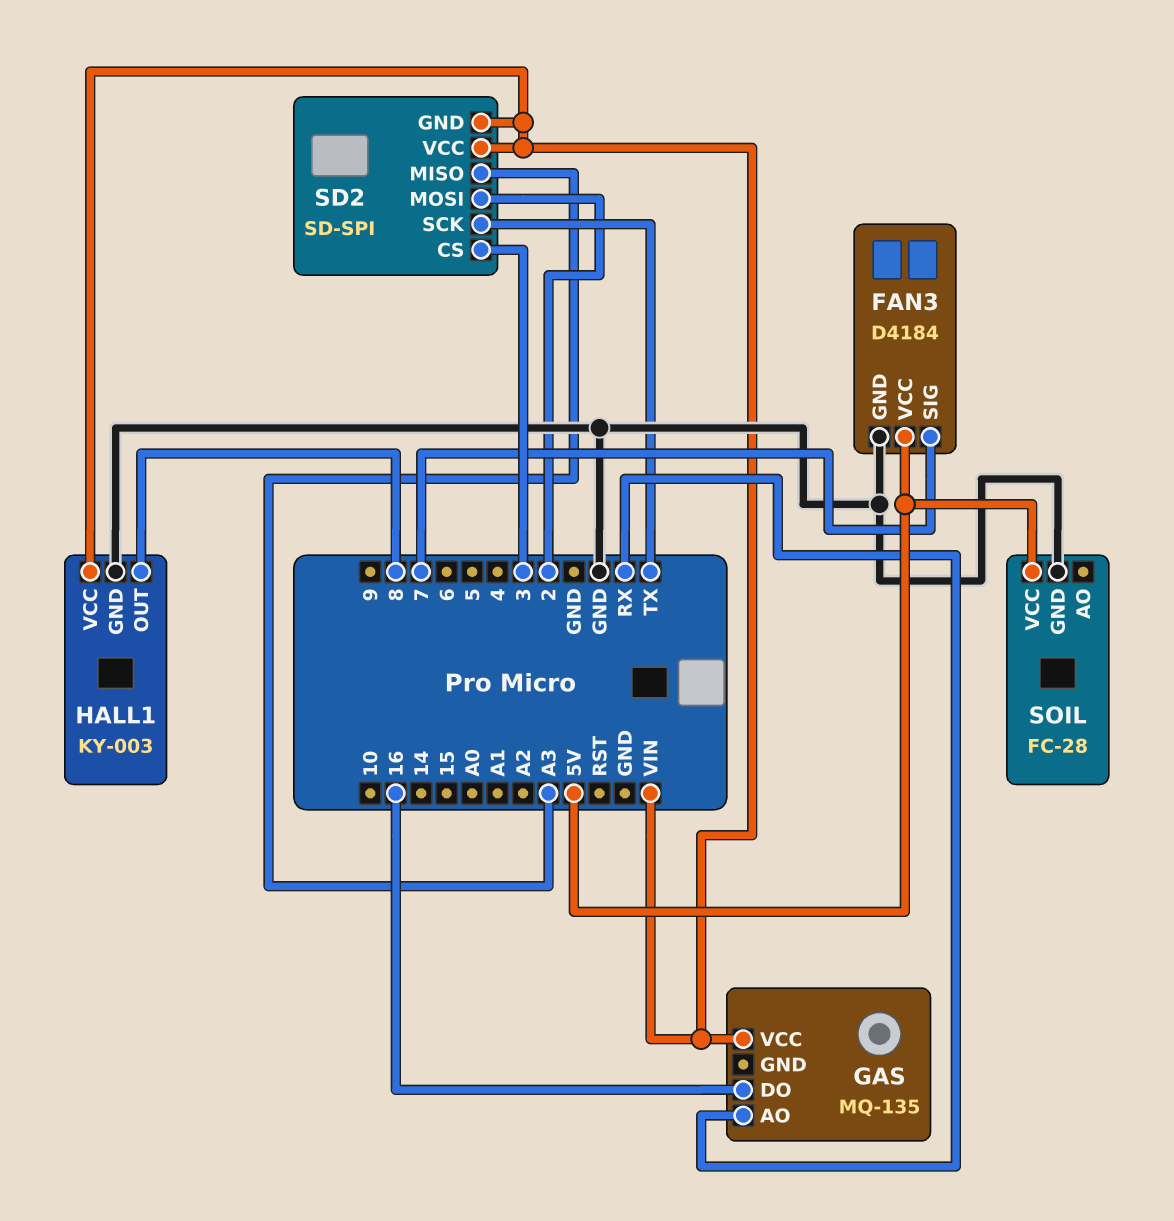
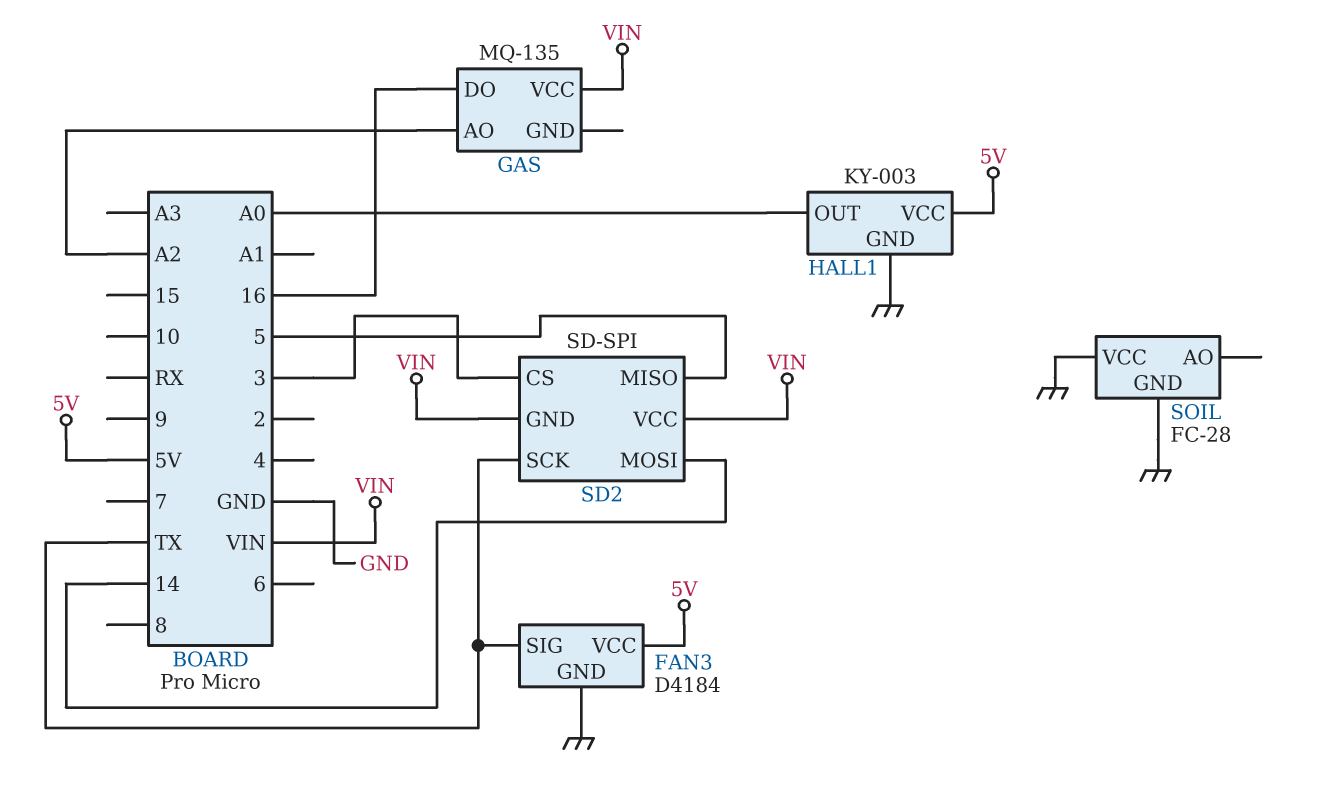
FAN3 pin SIG: 7 -> TX
GAS pin AO: RX -> A2
HALL1 pin OUT: 8 -> A0
HALL1 pin VCC: VIN -> 5V
SD2 pin MISO: A3 -> 5
SD2 pin MOSI: 2 -> 14
SOIL pin VCC: 5V -> GND

